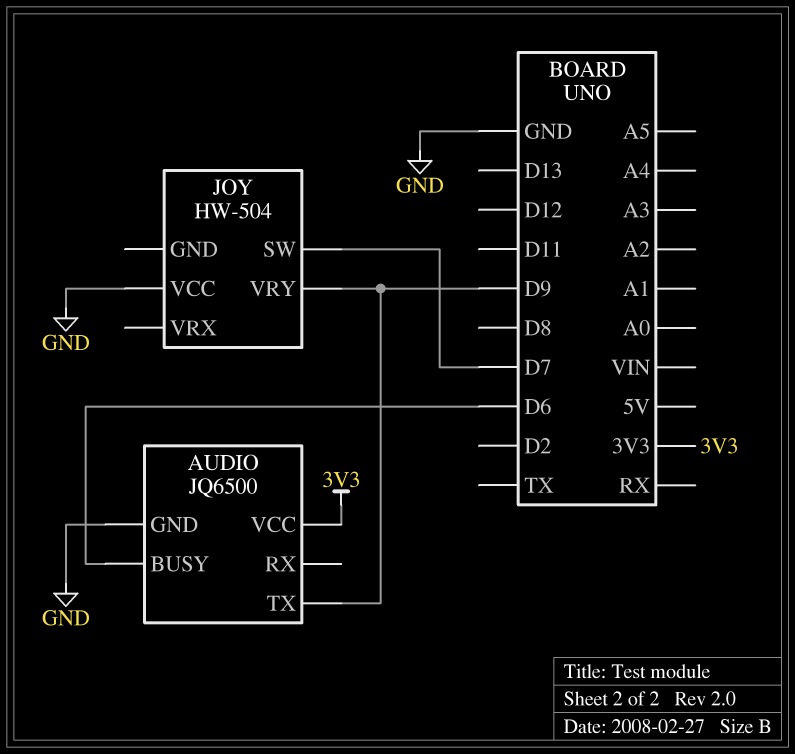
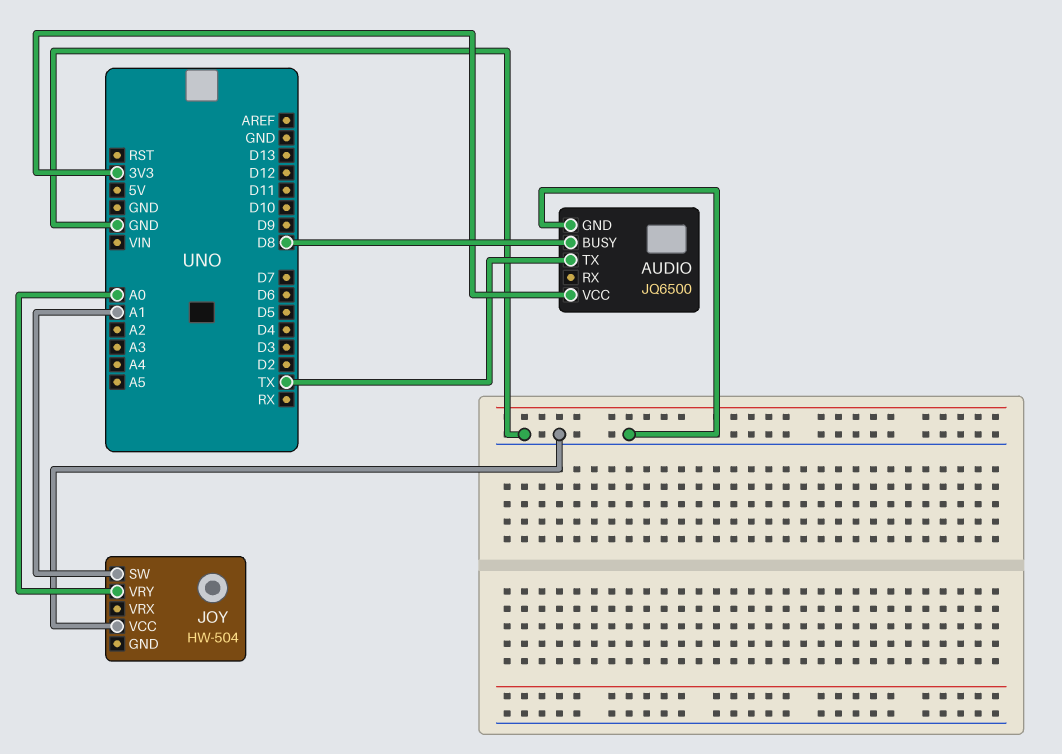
AUDIO pin BUSY: D6 -> D8
AUDIO pin TX: D9 -> TX
JOY pin SW: D7 -> A1
JOY pin VRY: D9 -> A0

